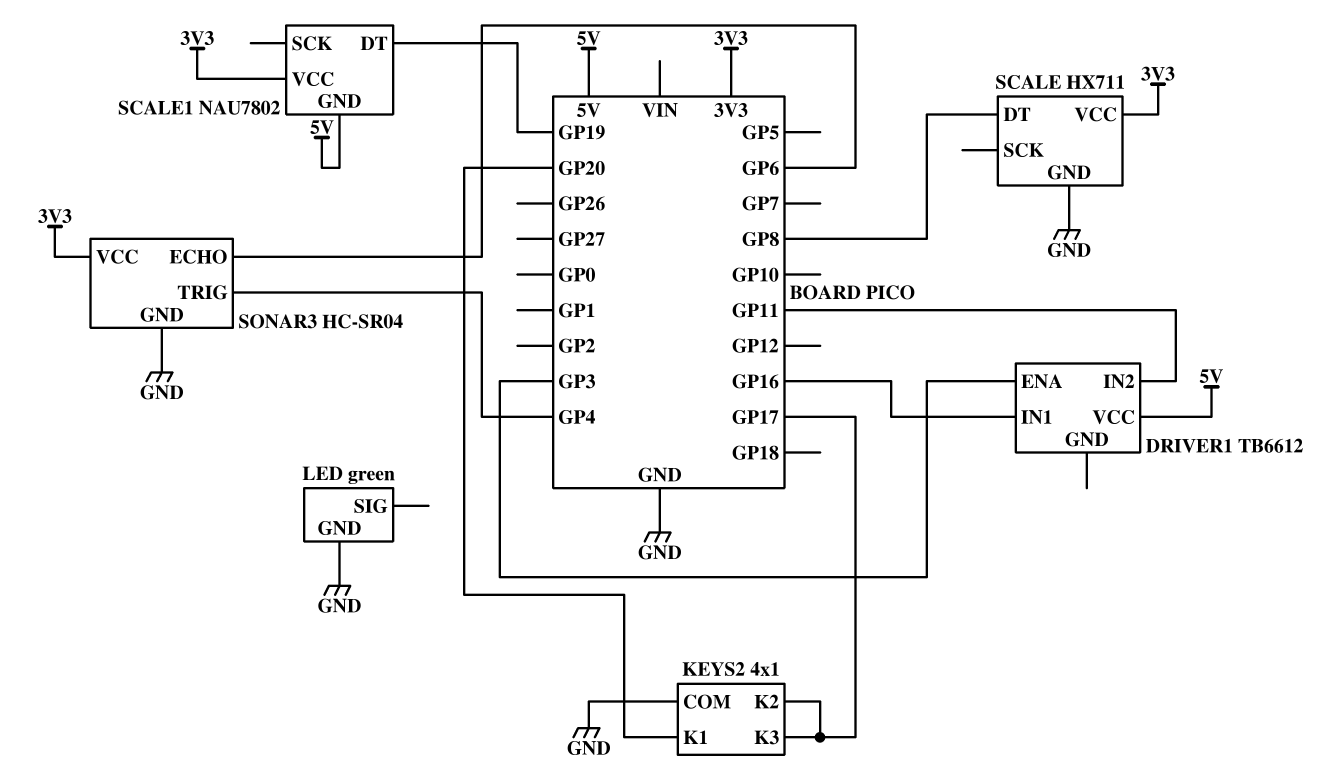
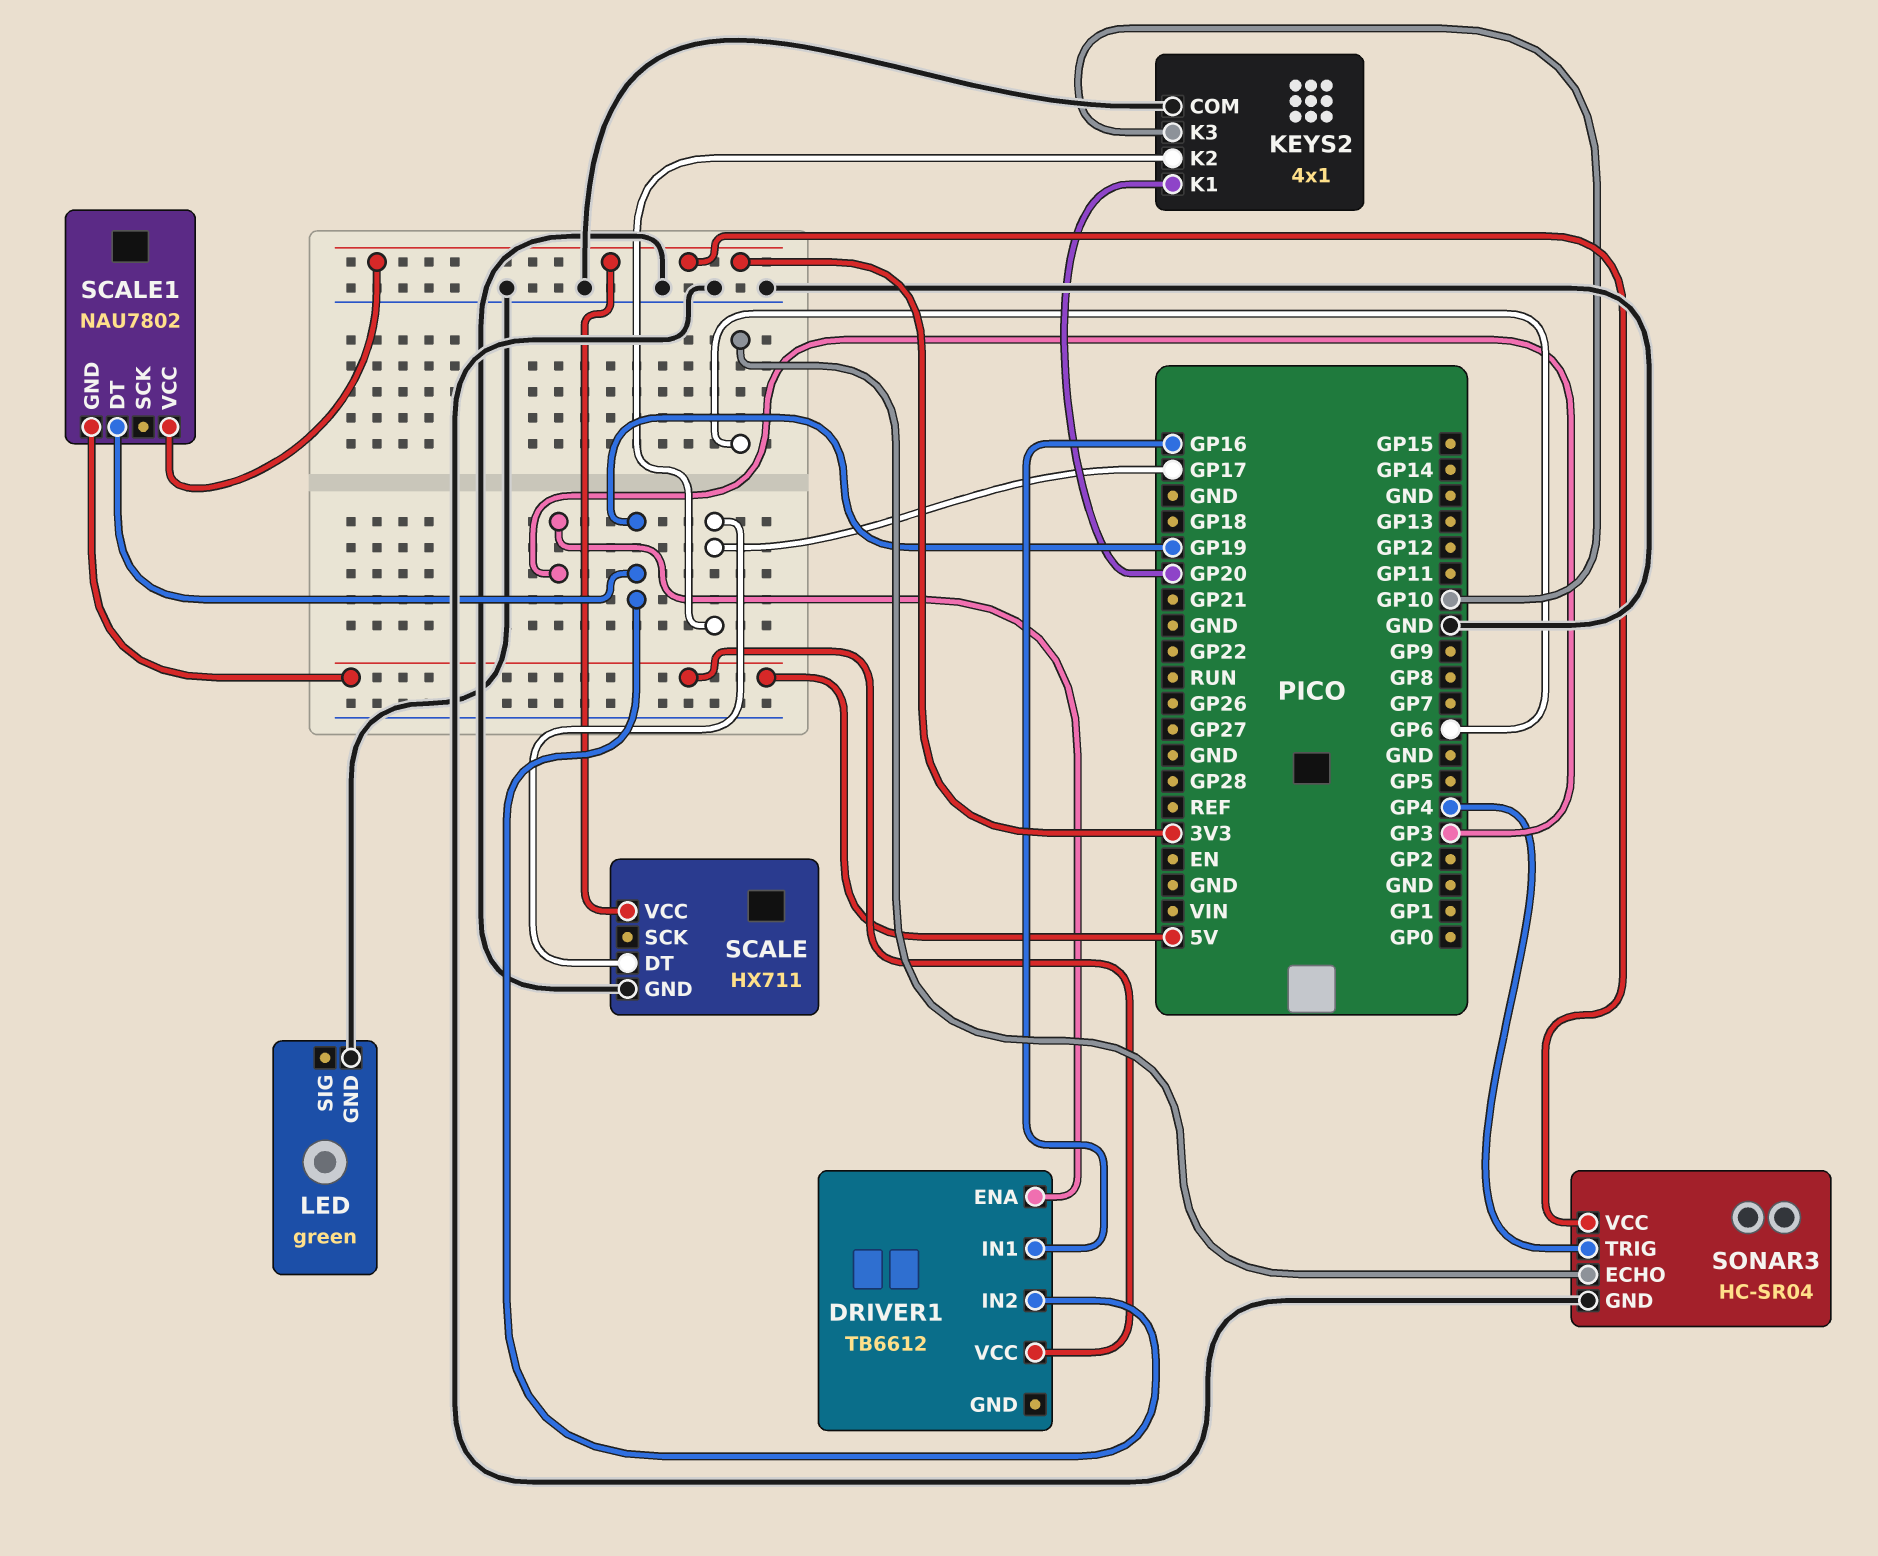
DRIVER1 pin IN2: GP11 -> GP19
KEYS2 pin K3: GP17 -> GP10
SCALE pin DT: GP8 -> GP17

